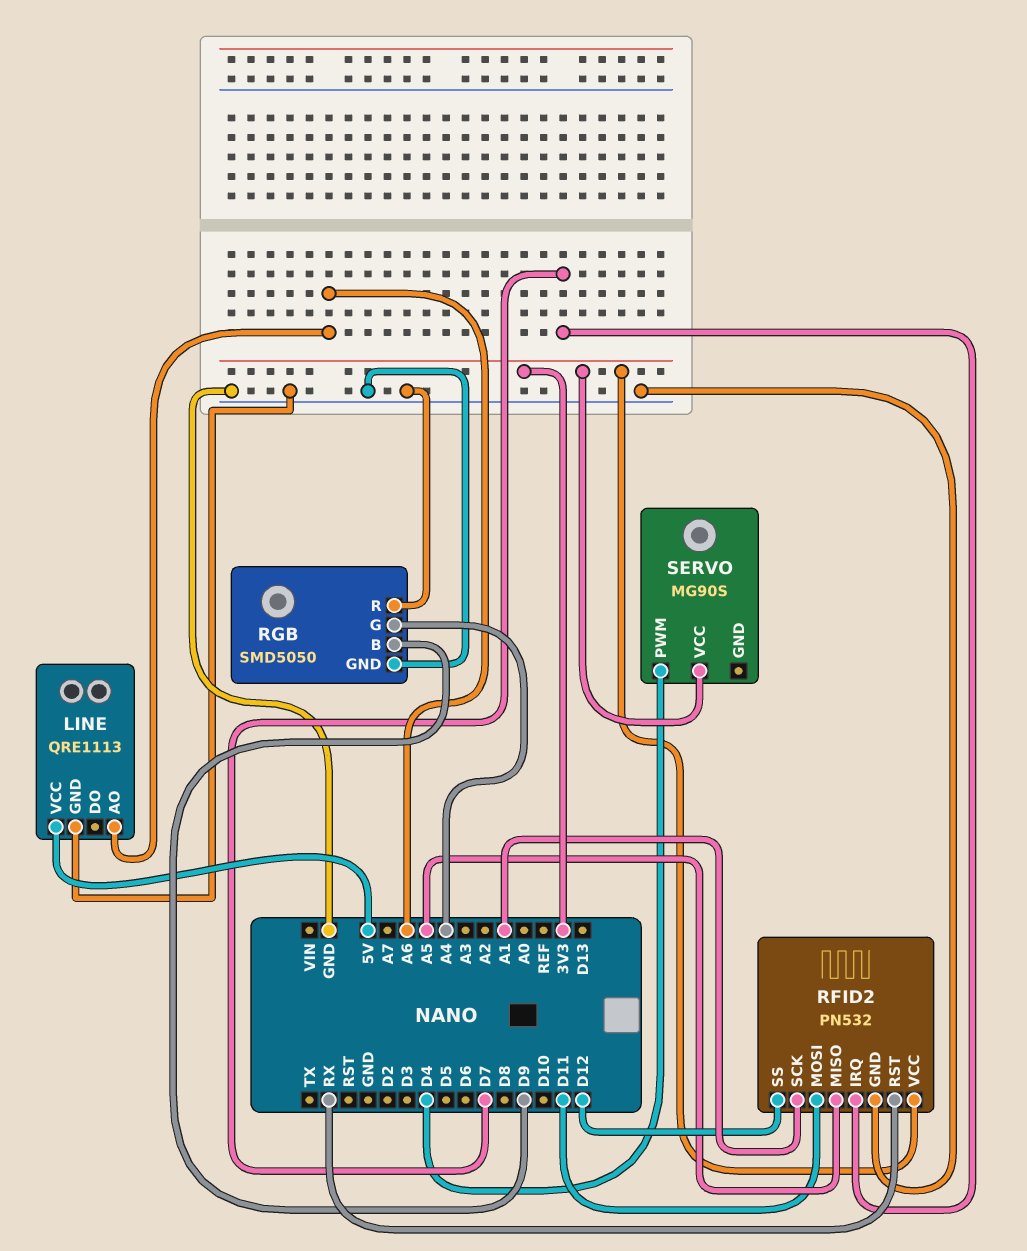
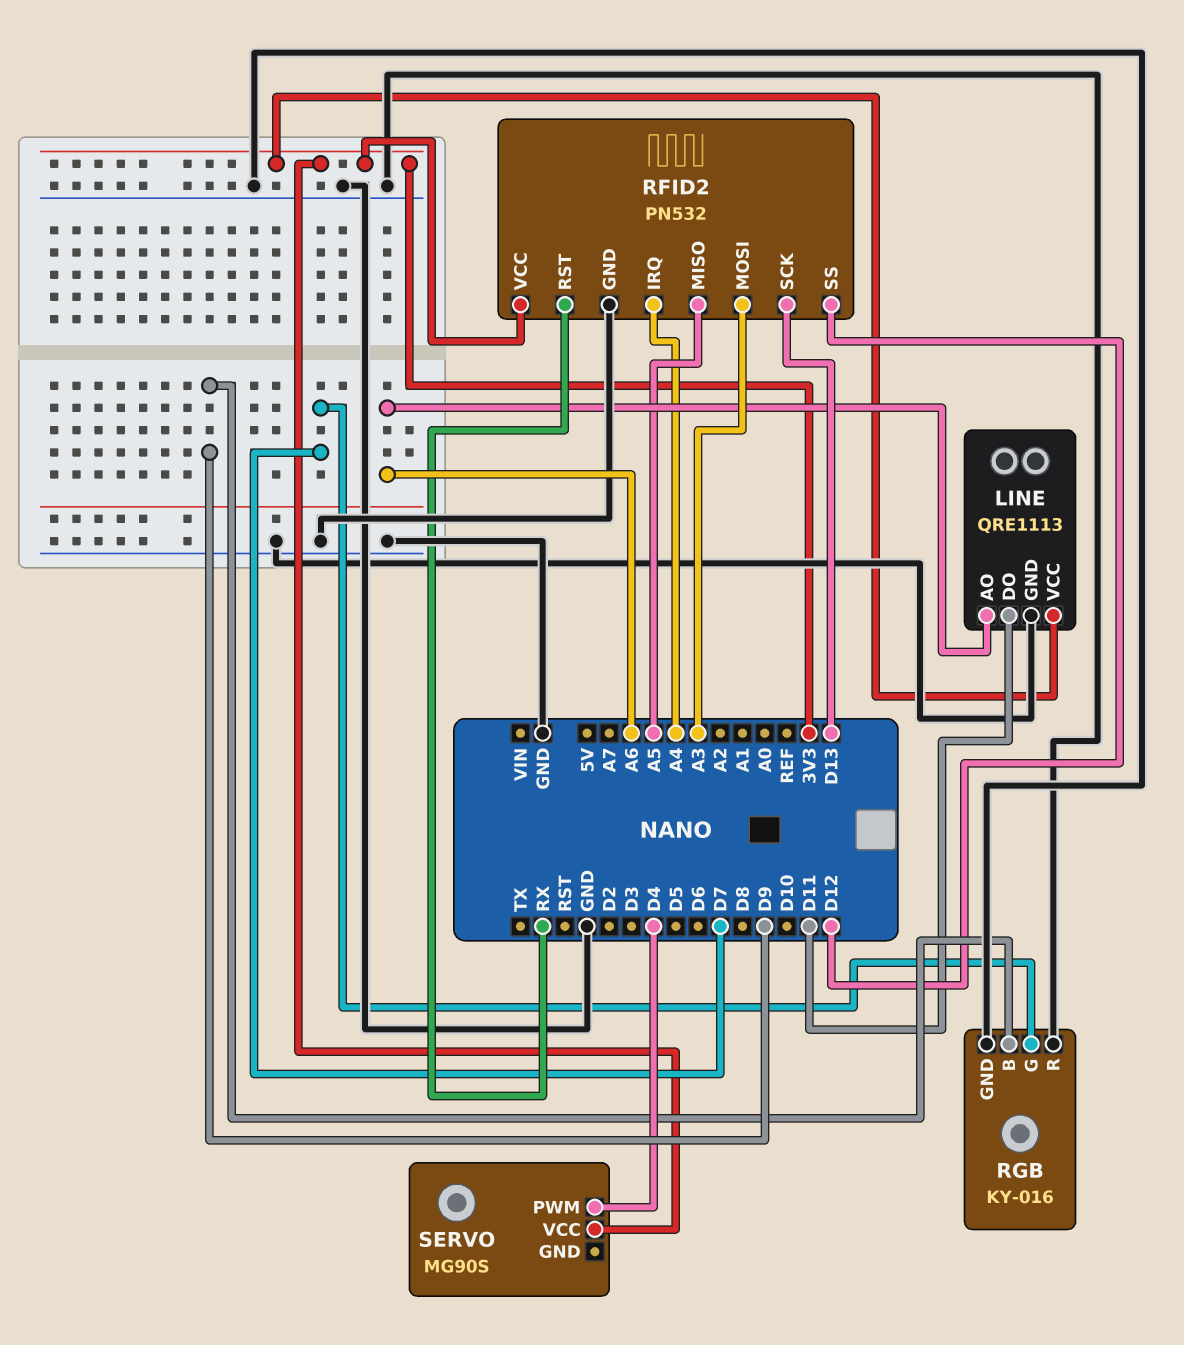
LINE pin DO: none -> D11
LINE pin VCC: 5V -> 3V3
RFID2 pin IRQ: D7 -> A4
RFID2 pin MOSI: D11 -> A3
RFID2 pin SCK: A1 -> D13
RGB: SMD5050 -> KY-016
RGB pin G: A4 -> D7

